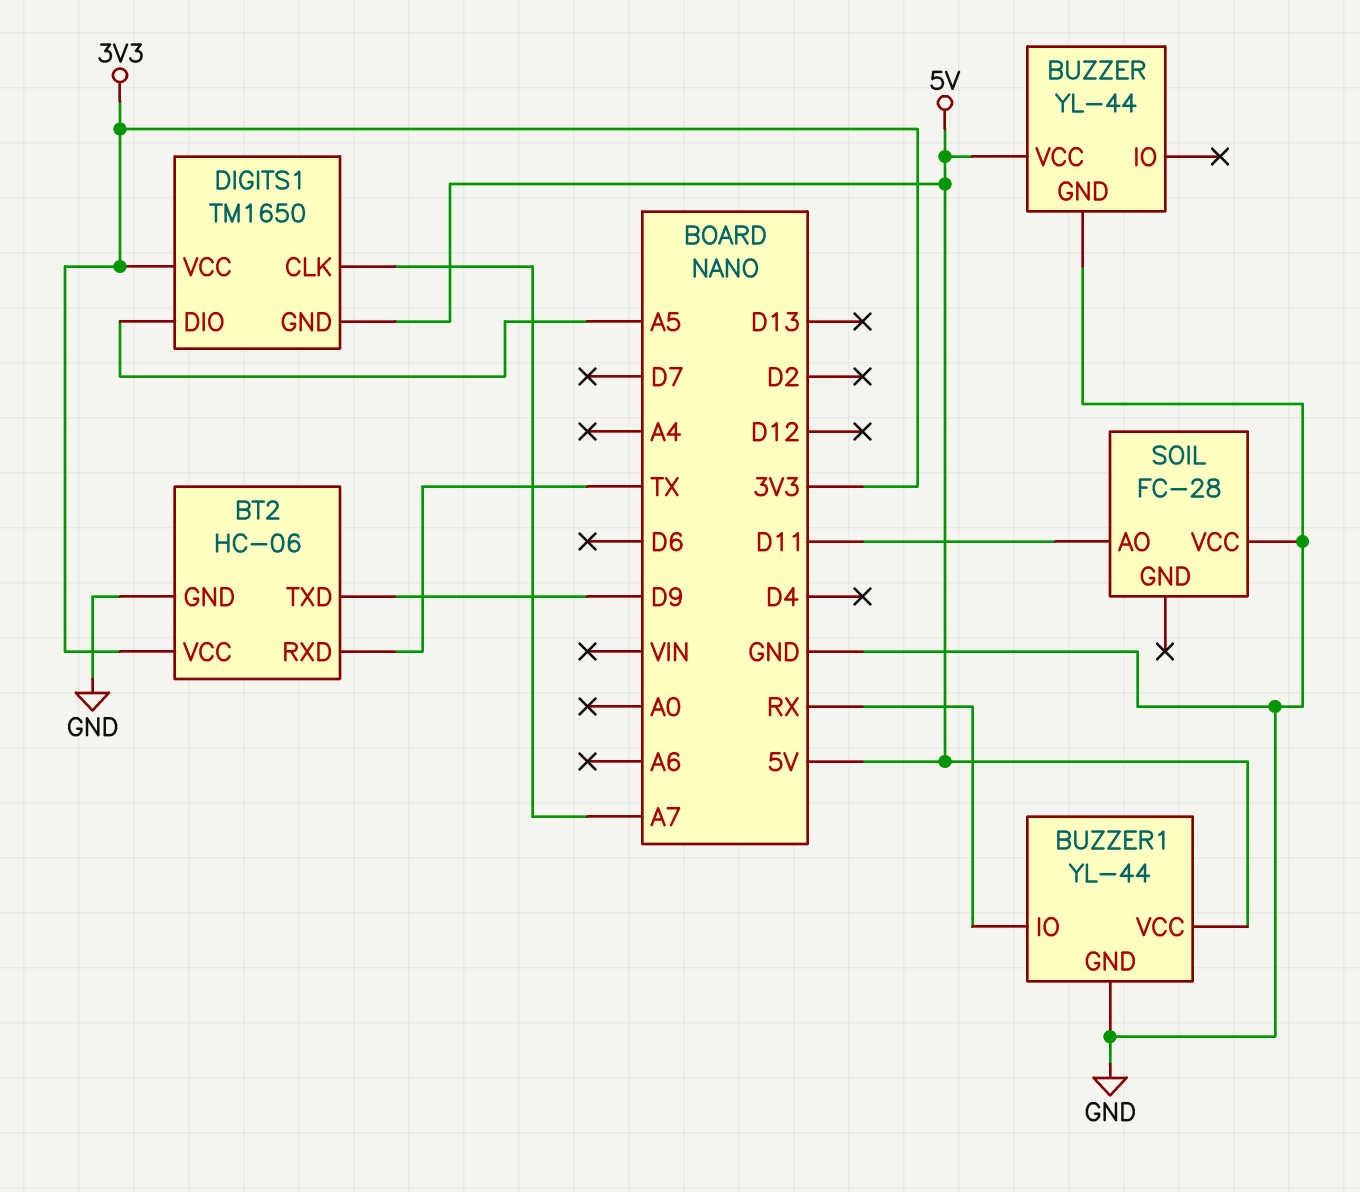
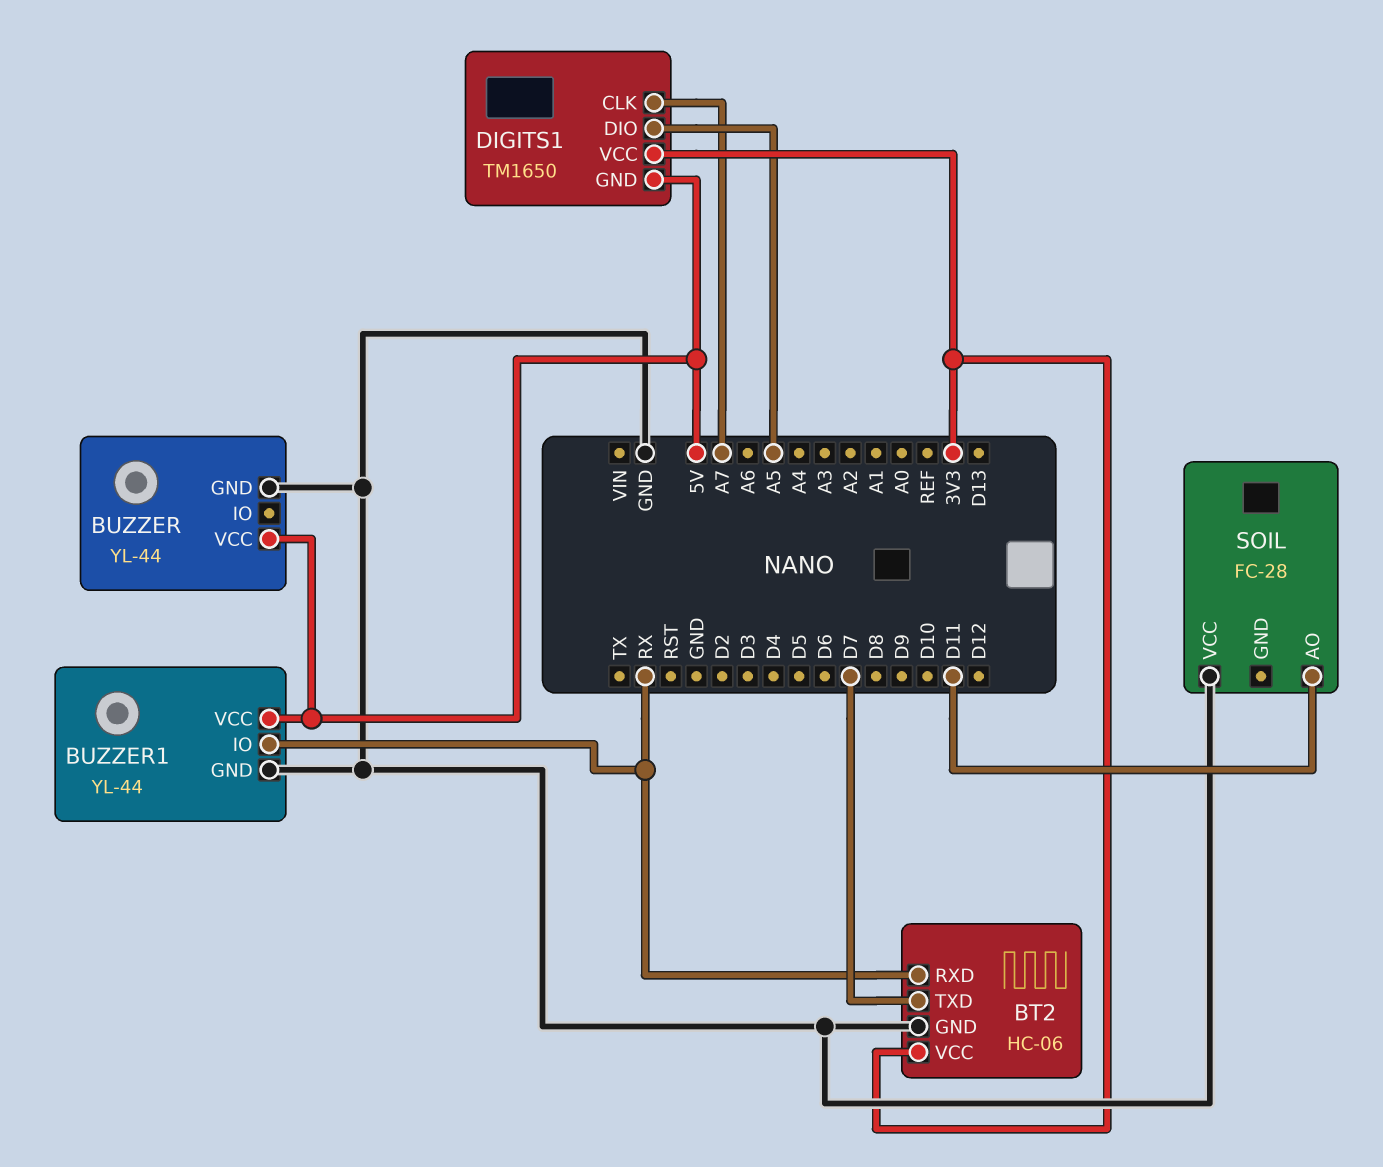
BT2 pin RXD: TX -> RX
BT2 pin TXD: D9 -> D7

